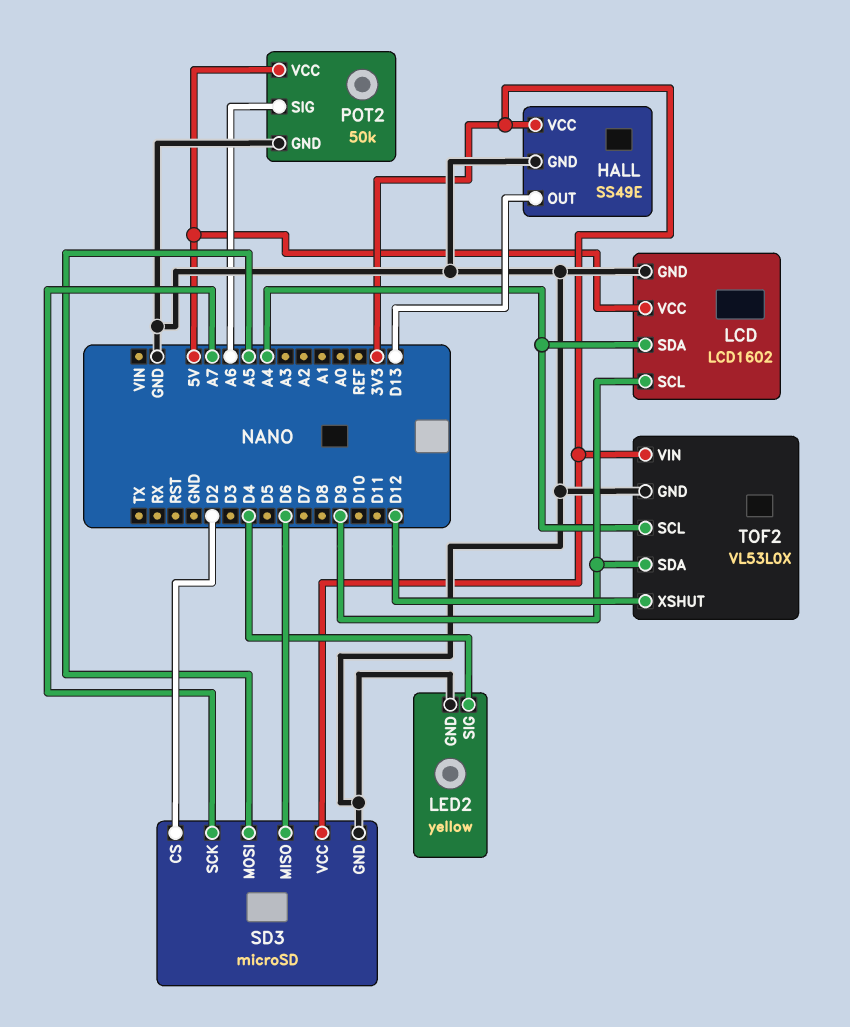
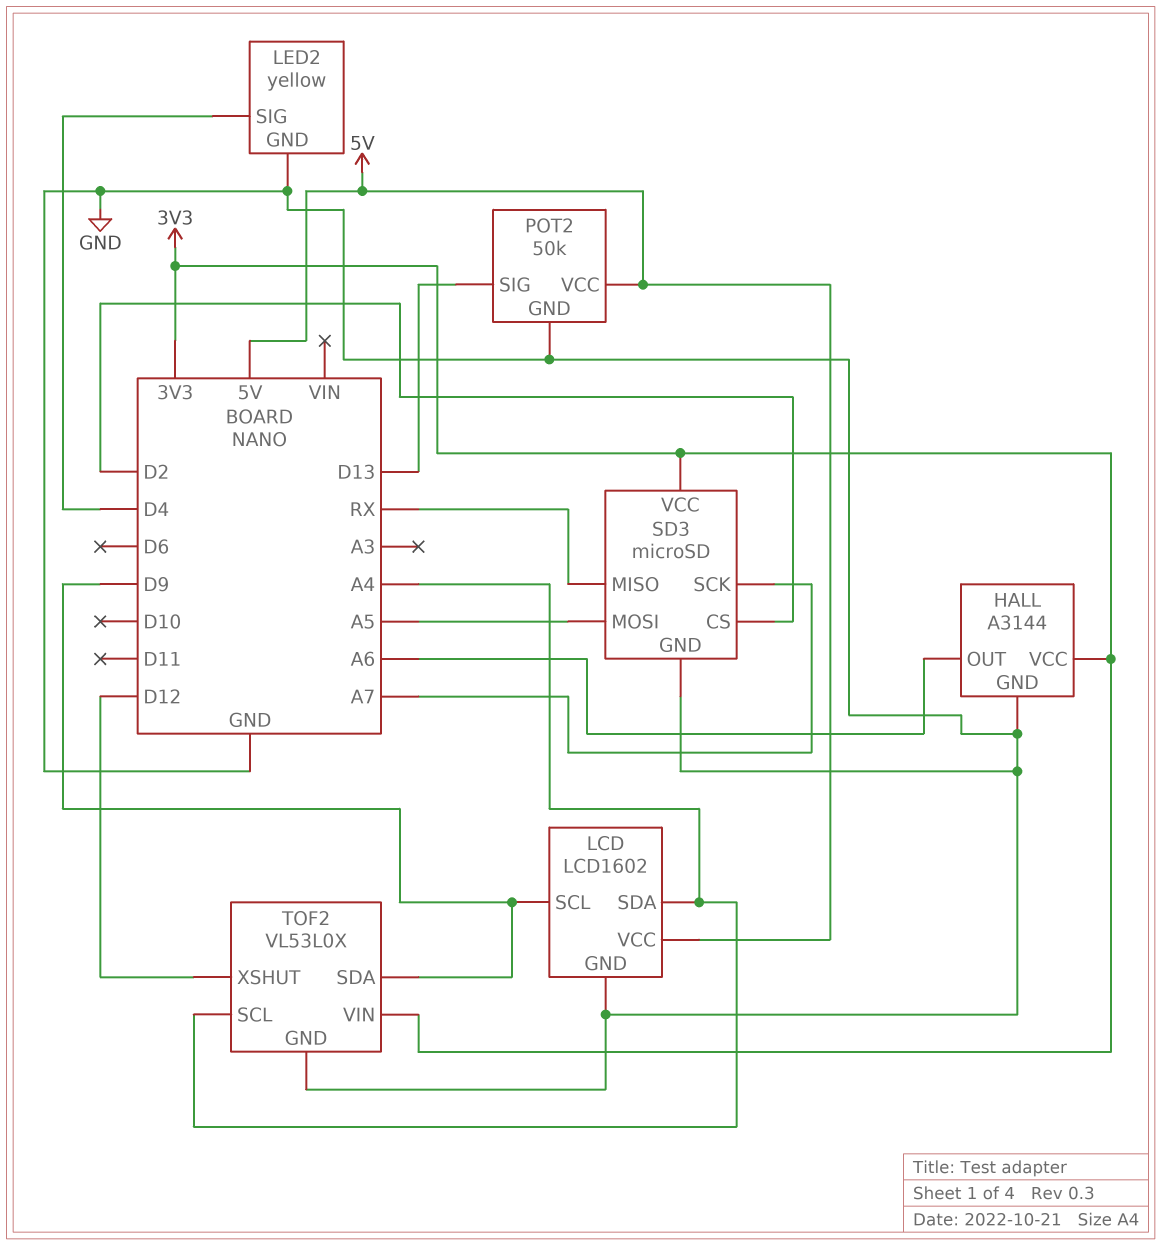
HALL: SS49E -> A3144
HALL pin OUT: D13 -> A6
POT2 pin SIG: A6 -> D13
SD3 pin MISO: D6 -> RX

